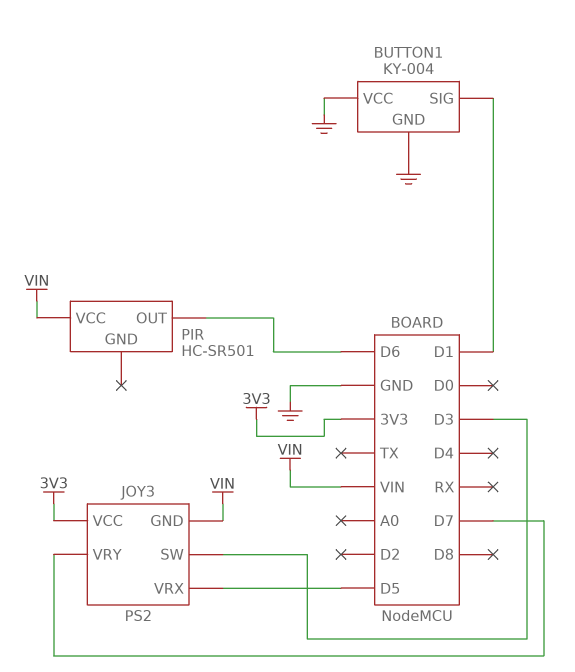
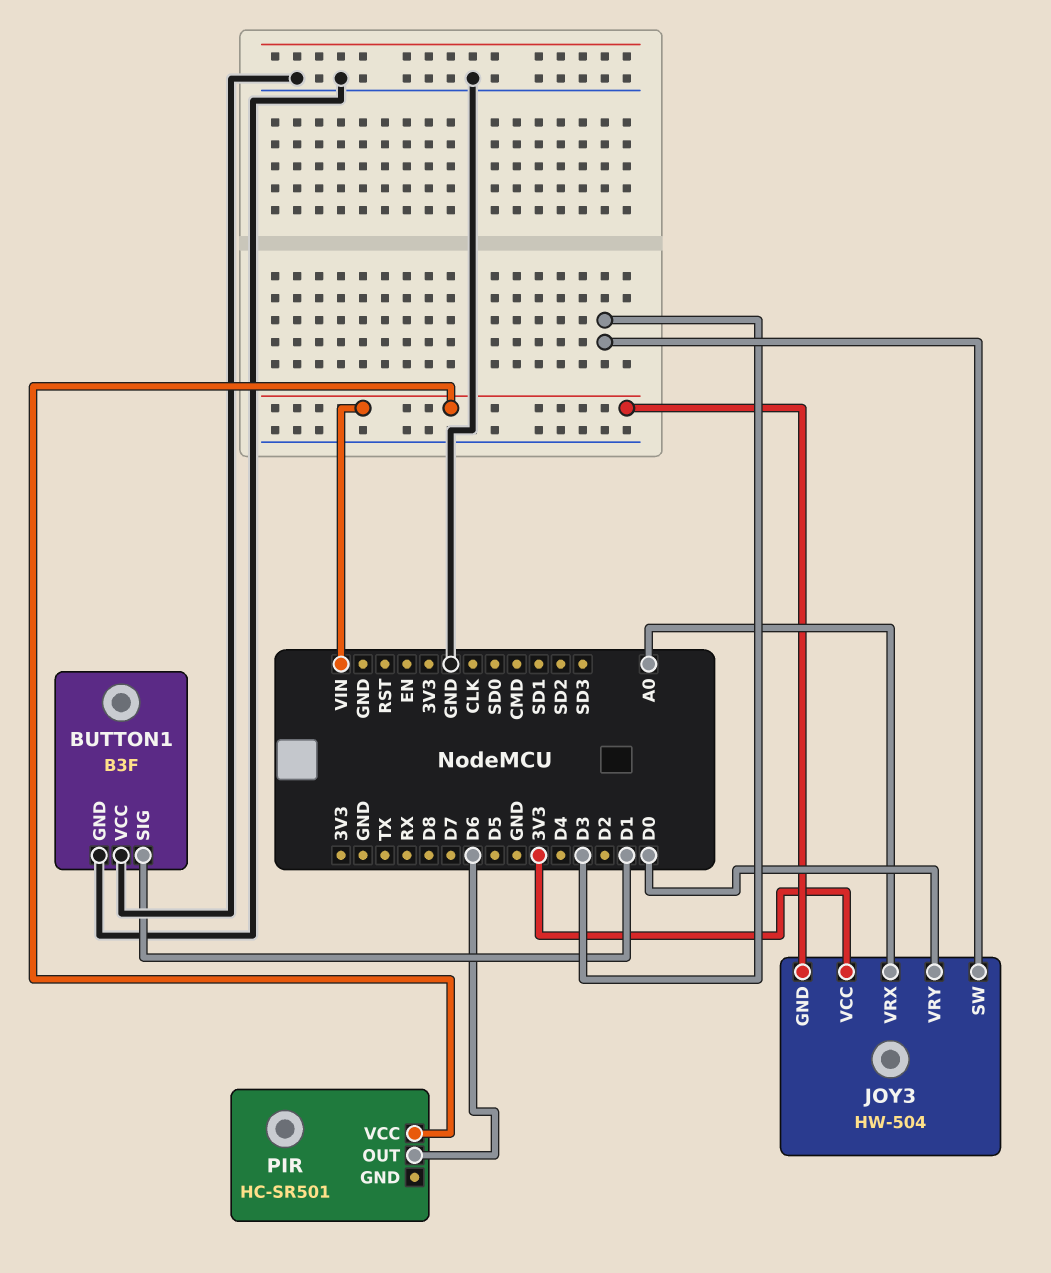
BUTTON1: KY-004 -> B3F
JOY3: PS2 -> HW-504
JOY3 pin VRX: D5 -> A0
JOY3 pin VRY: D7 -> D0

